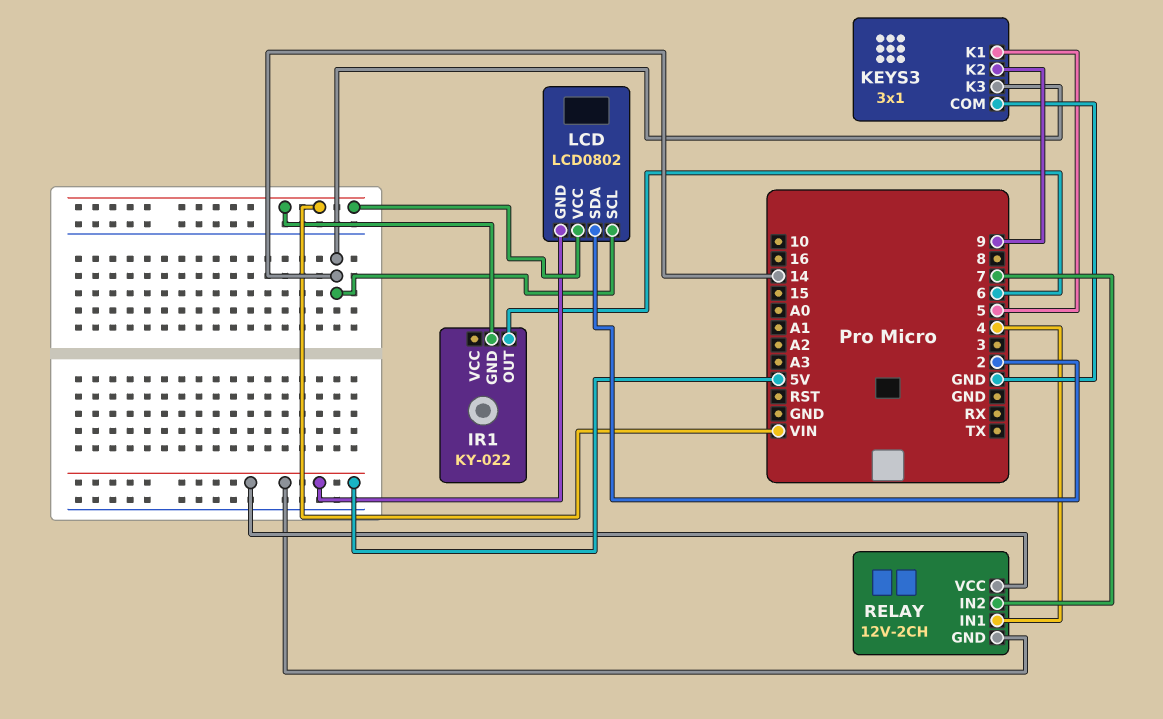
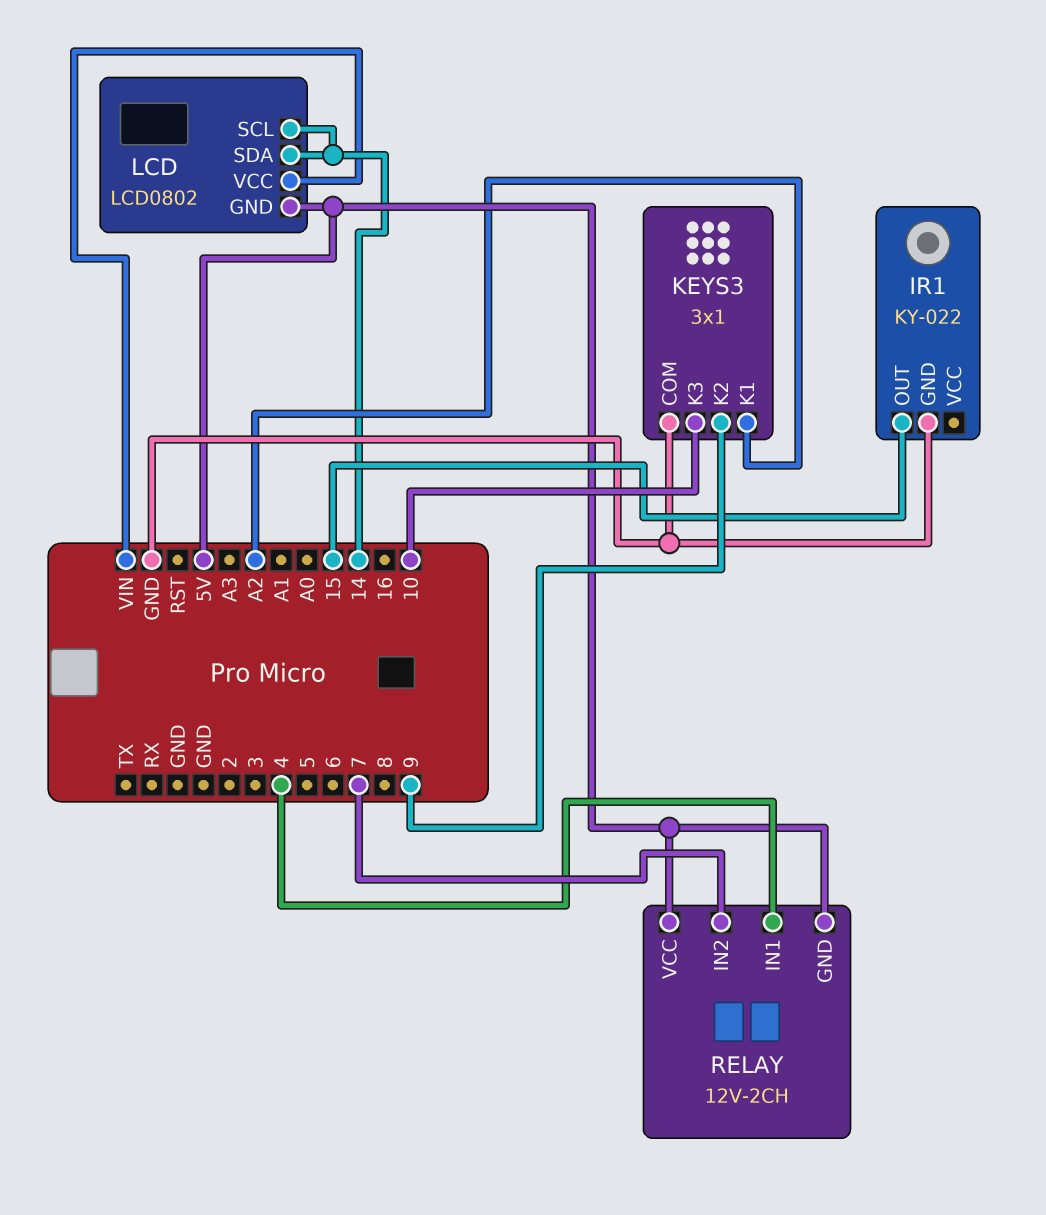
IR1 pin GND: VIN -> GND
IR1 pin OUT: 6 -> 15
KEYS3 pin K1: 5 -> A2
KEYS3 pin K3: 14 -> 10
LCD pin SDA: 2 -> 14

